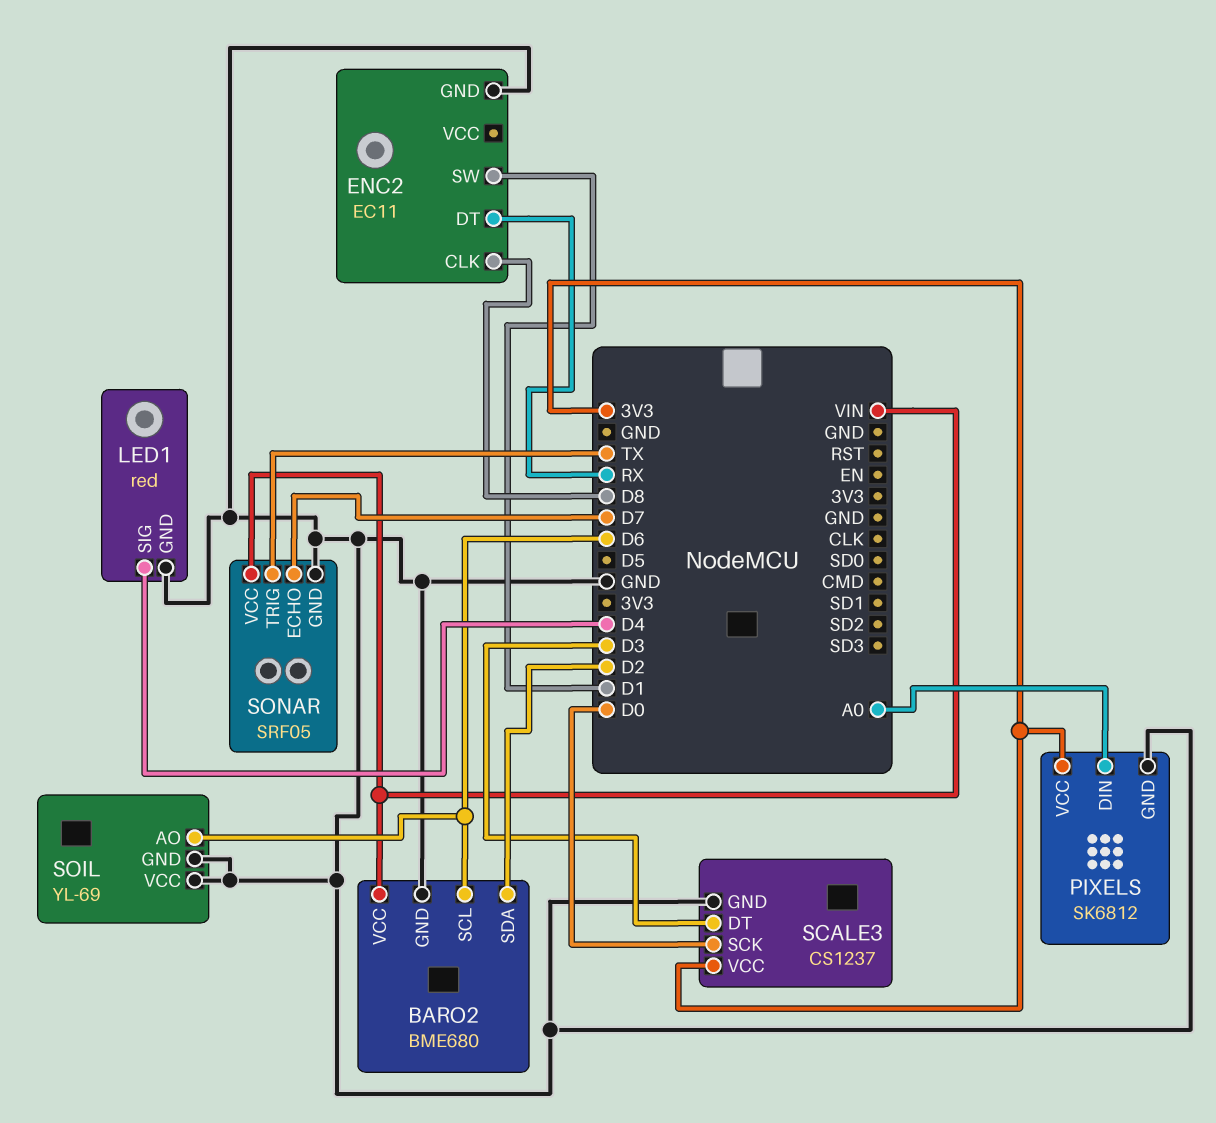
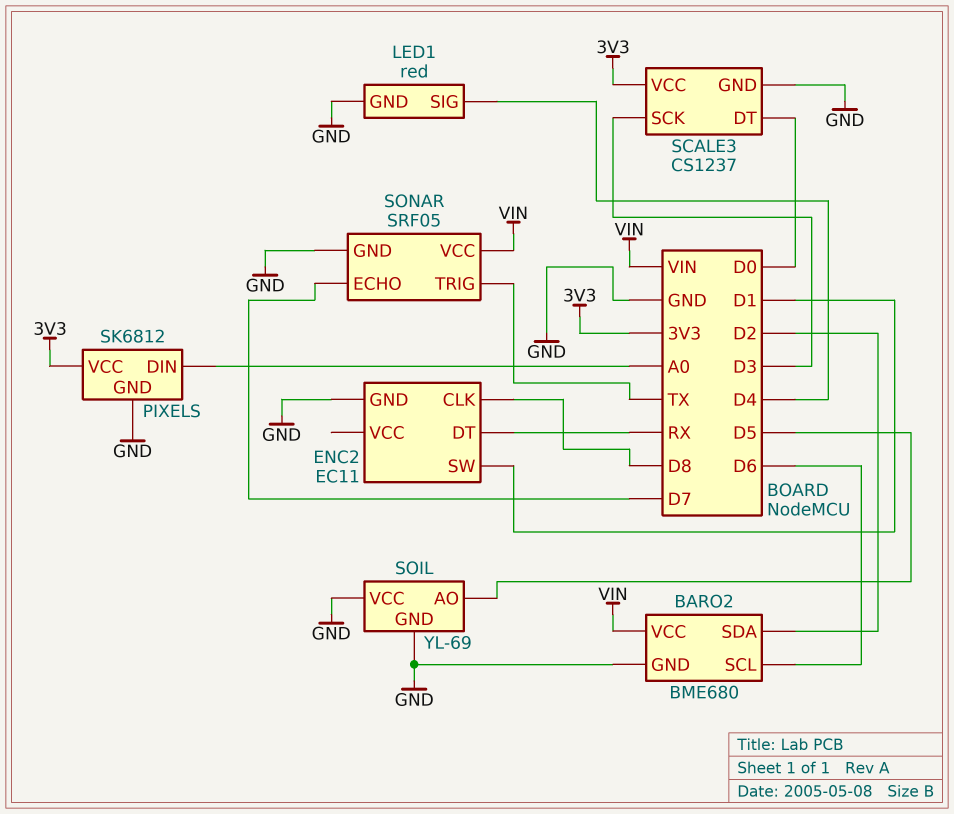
SCALE3 pin DT: D3 -> D0
SCALE3 pin SCK: D0 -> D3
SOIL pin AO: D6 -> D5

